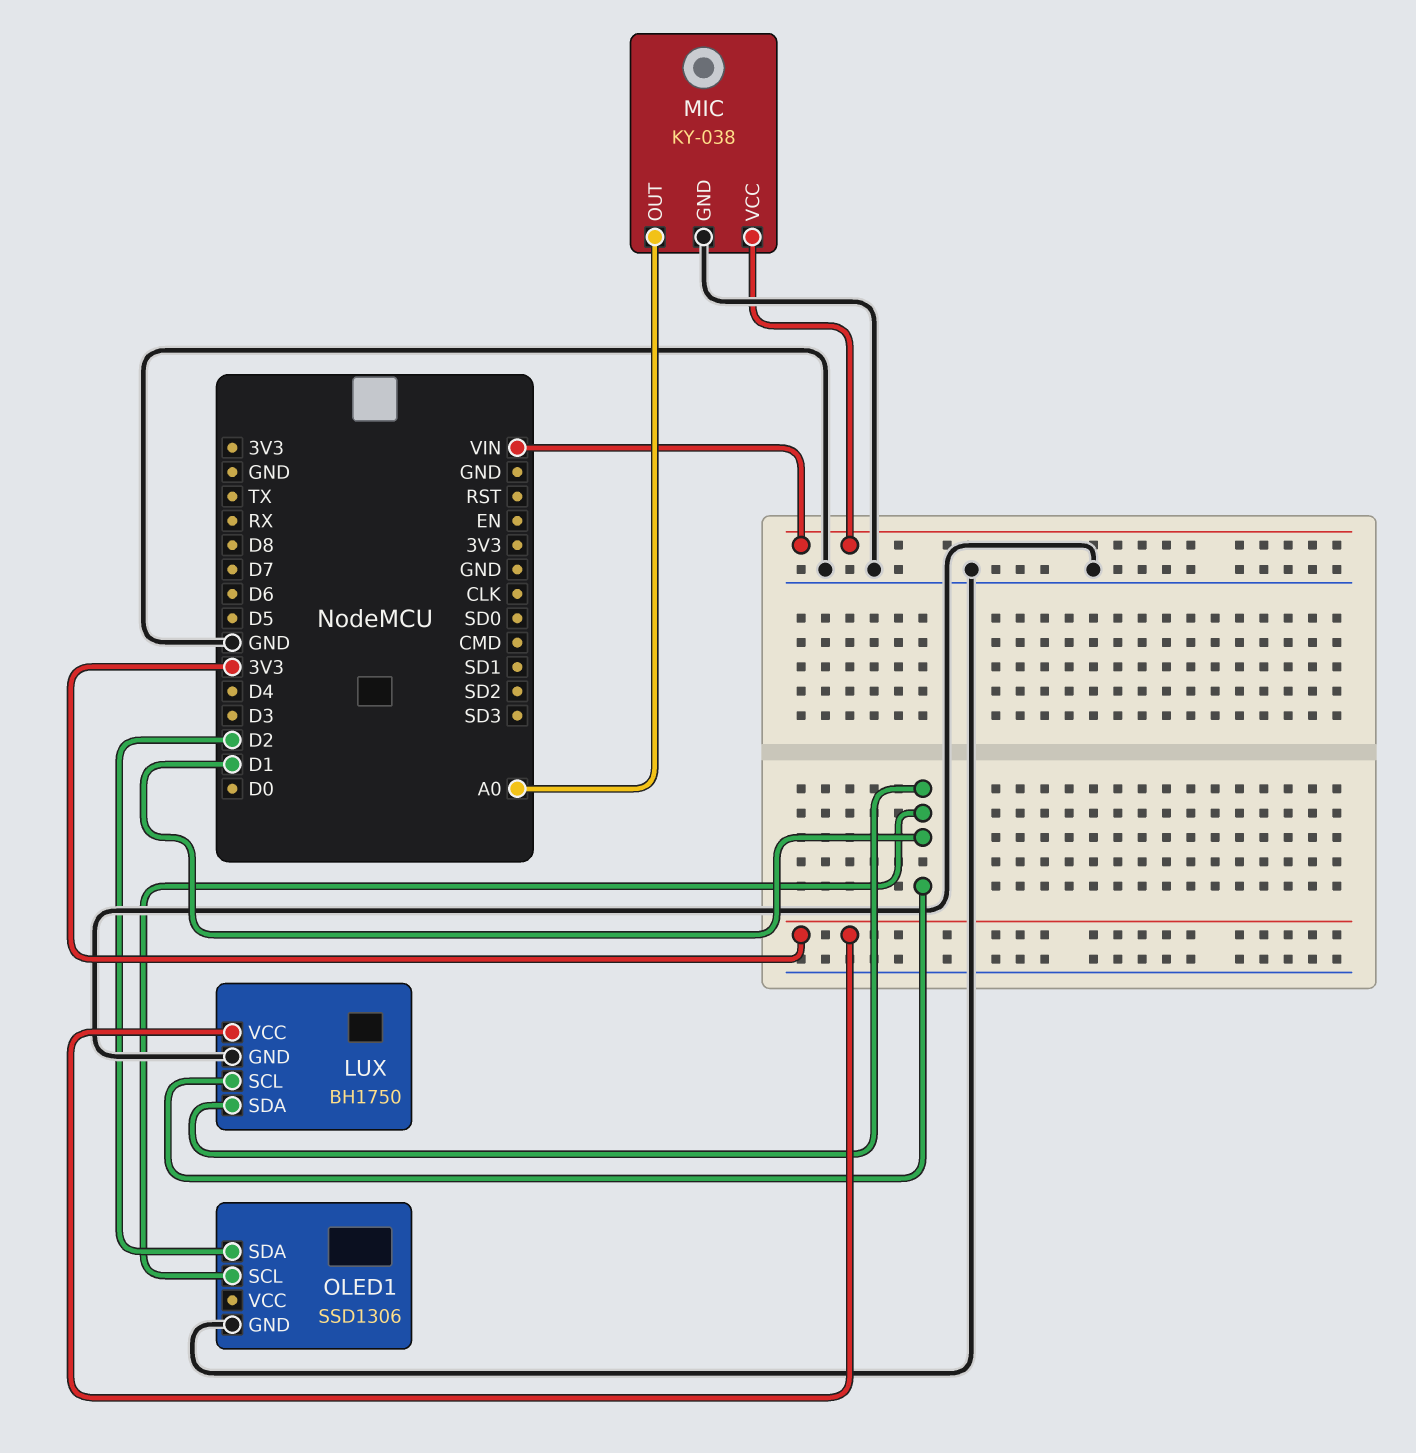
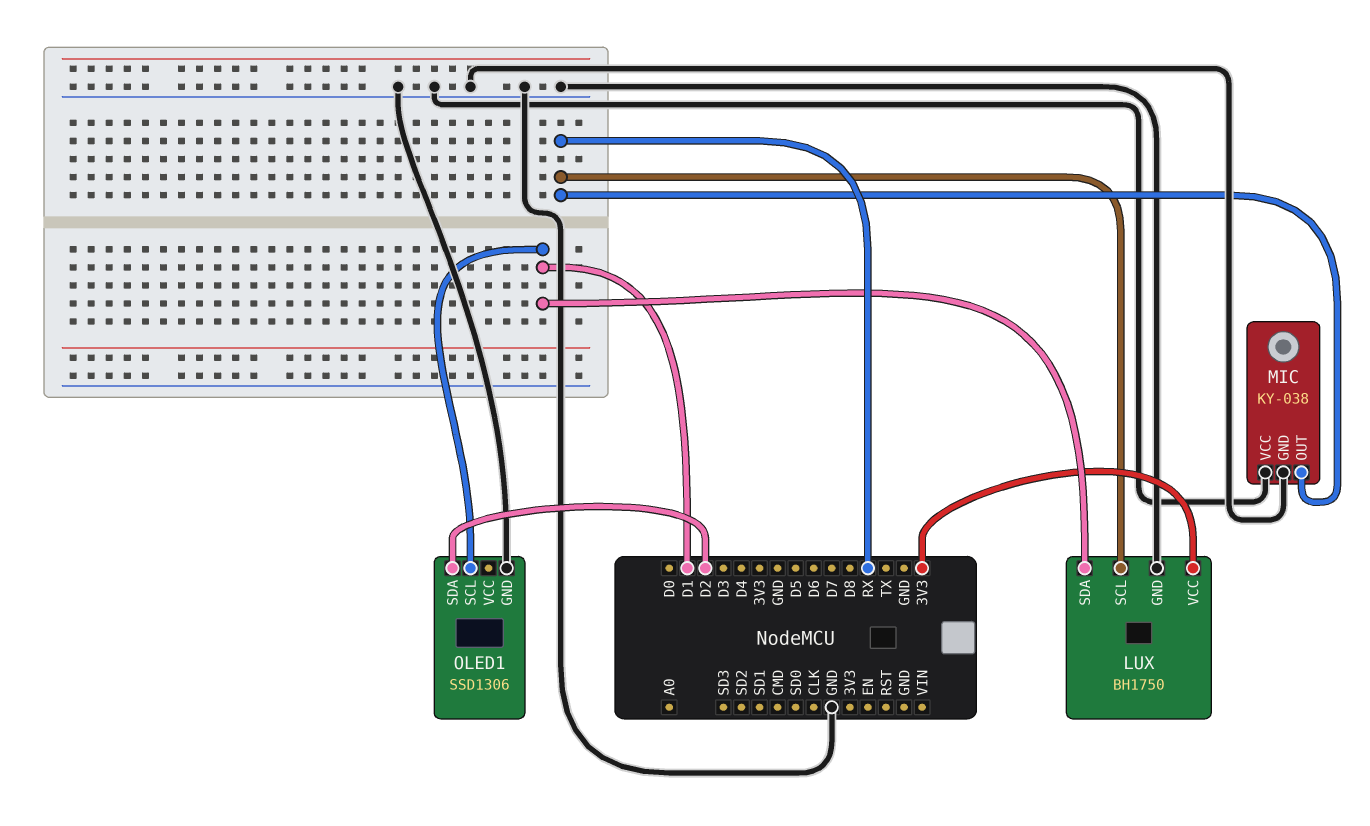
LUX pin SCL: D1 -> RX
MIC pin OUT: A0 -> RX
MIC pin VCC: VIN -> GND

